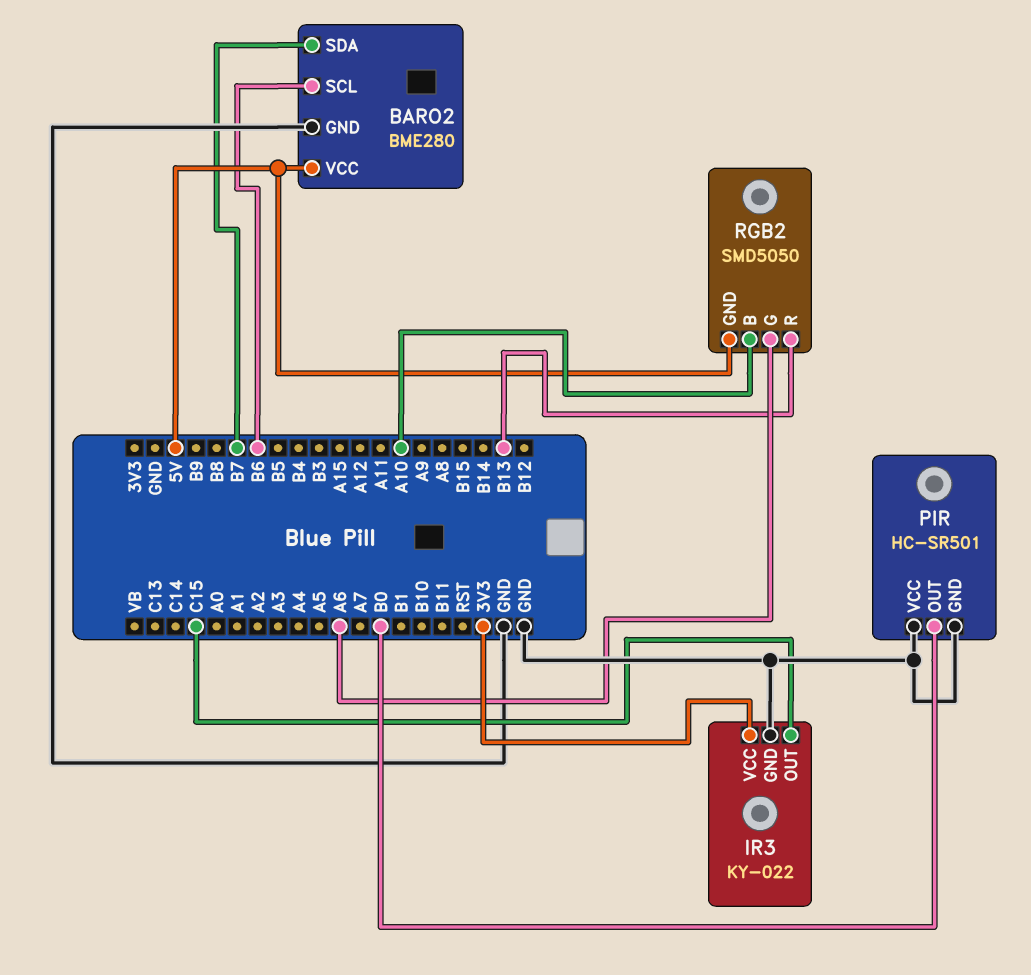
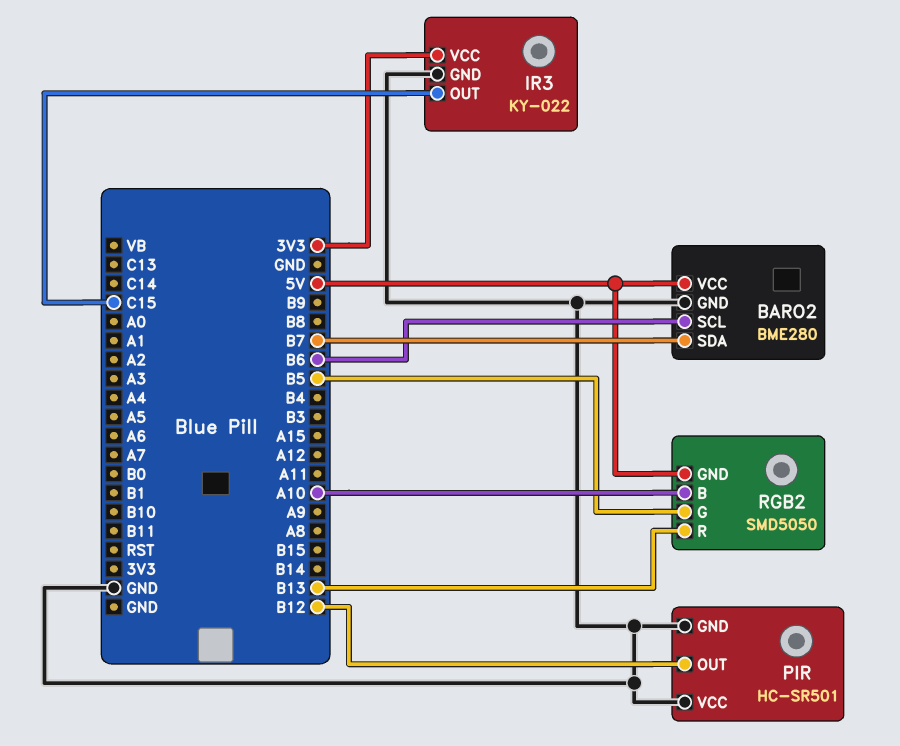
PIR pin OUT: B0 -> B12
RGB2 pin G: A6 -> B5

